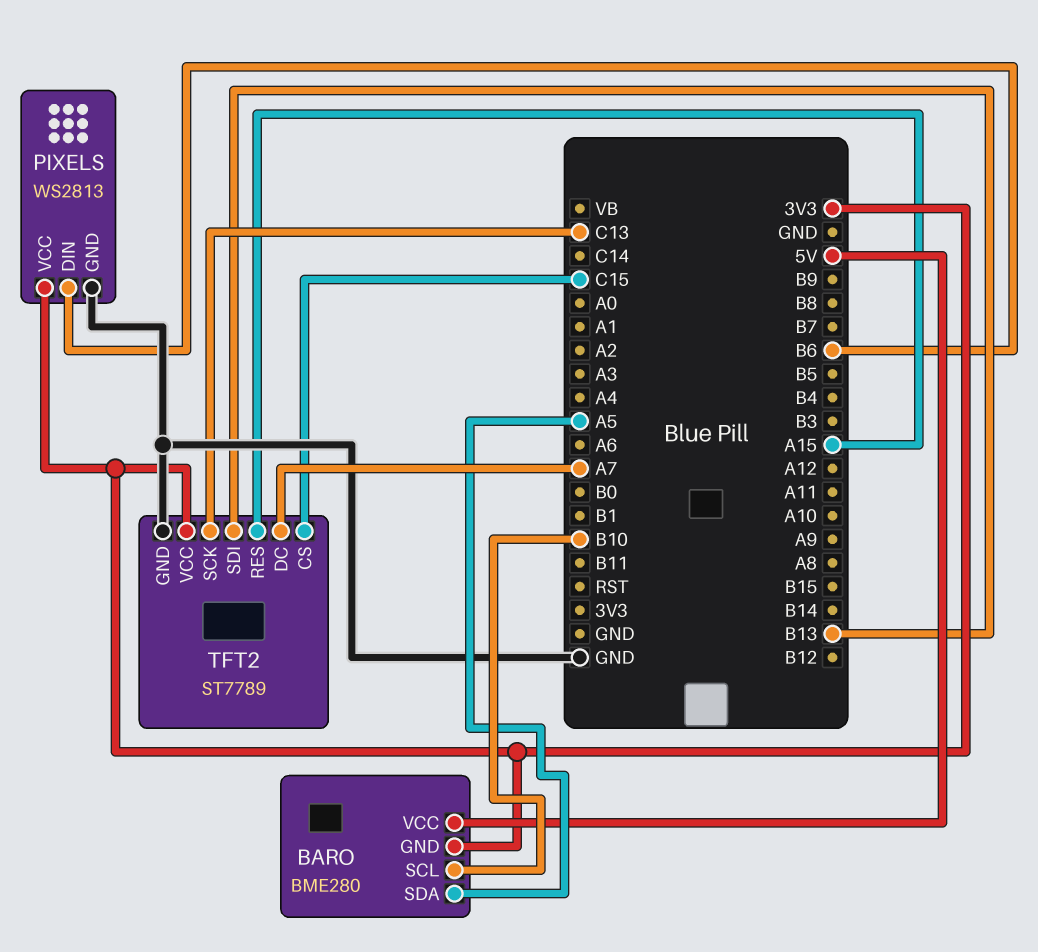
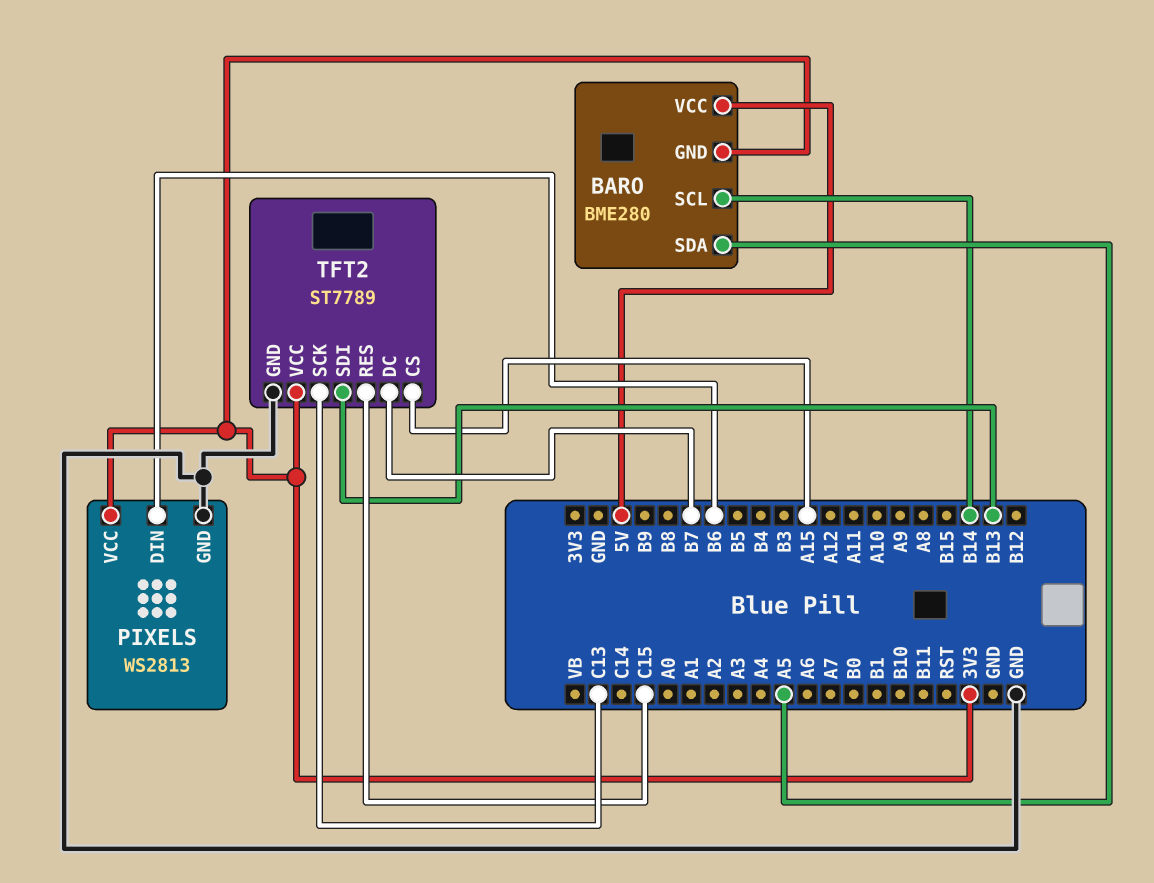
BARO pin SCL: B10 -> B14
TFT2 pin CS: C15 -> A15
TFT2 pin DC: A7 -> B7
TFT2 pin RES: A15 -> C15

